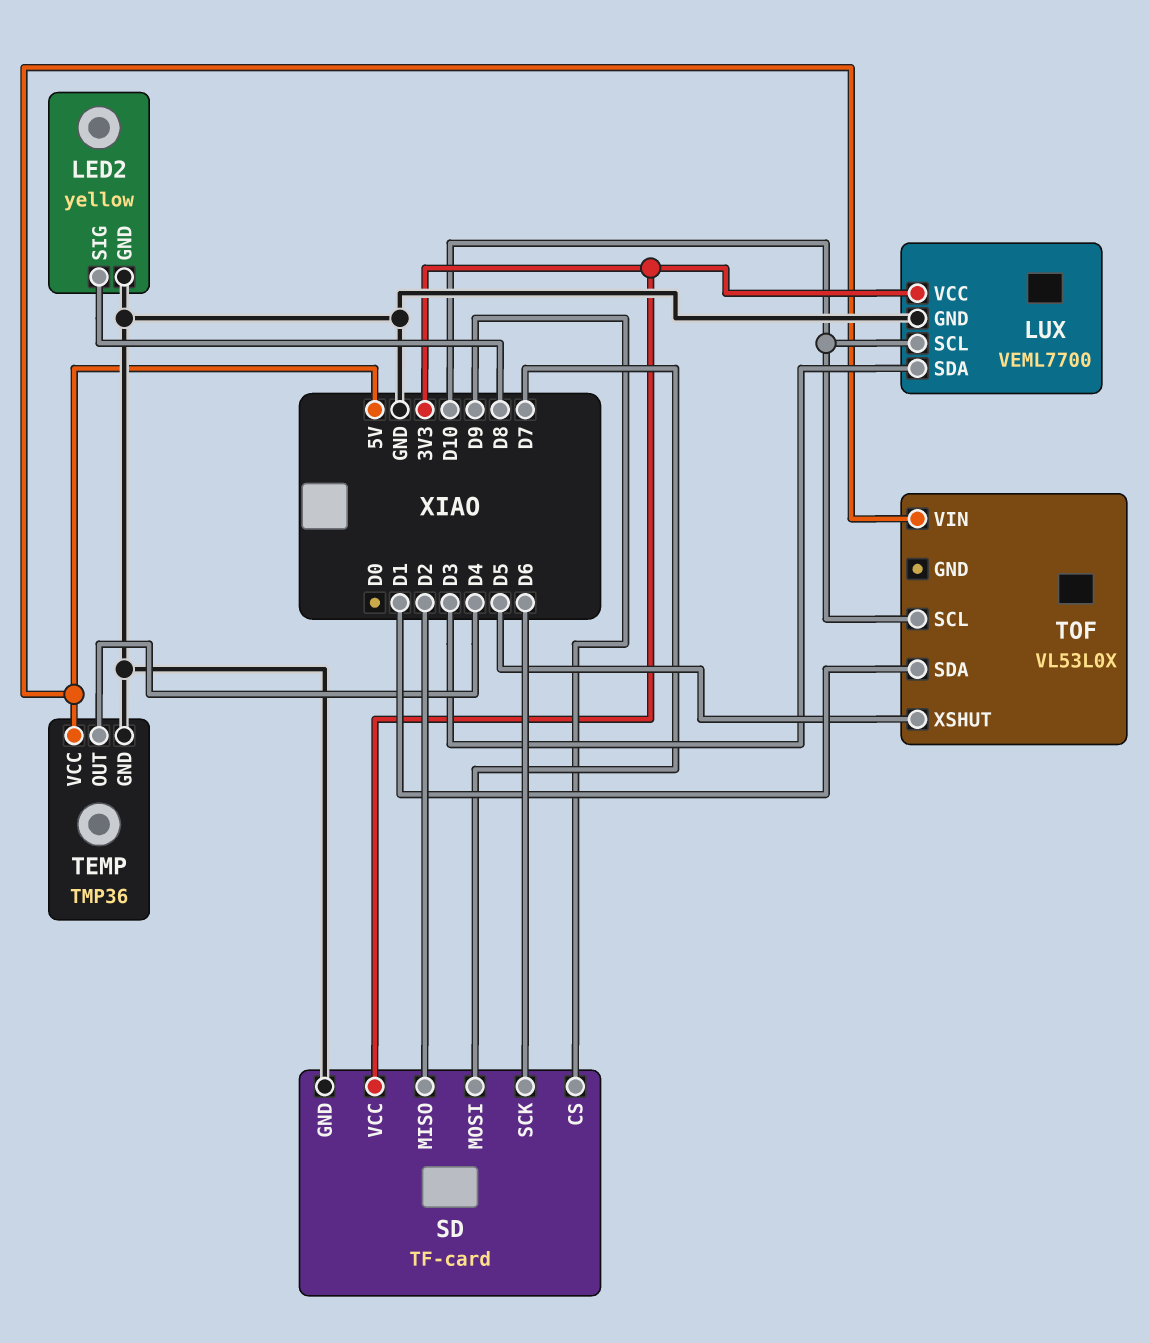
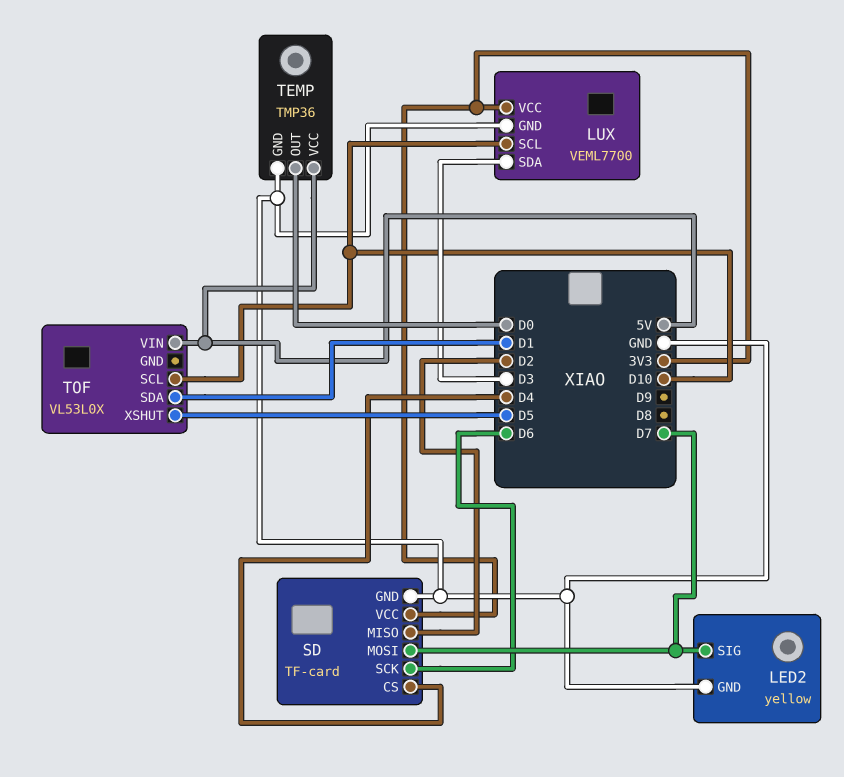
LED2 pin SIG: D8 -> D7
SD pin CS: D9 -> D4
TEMP pin OUT: D4 -> D0

